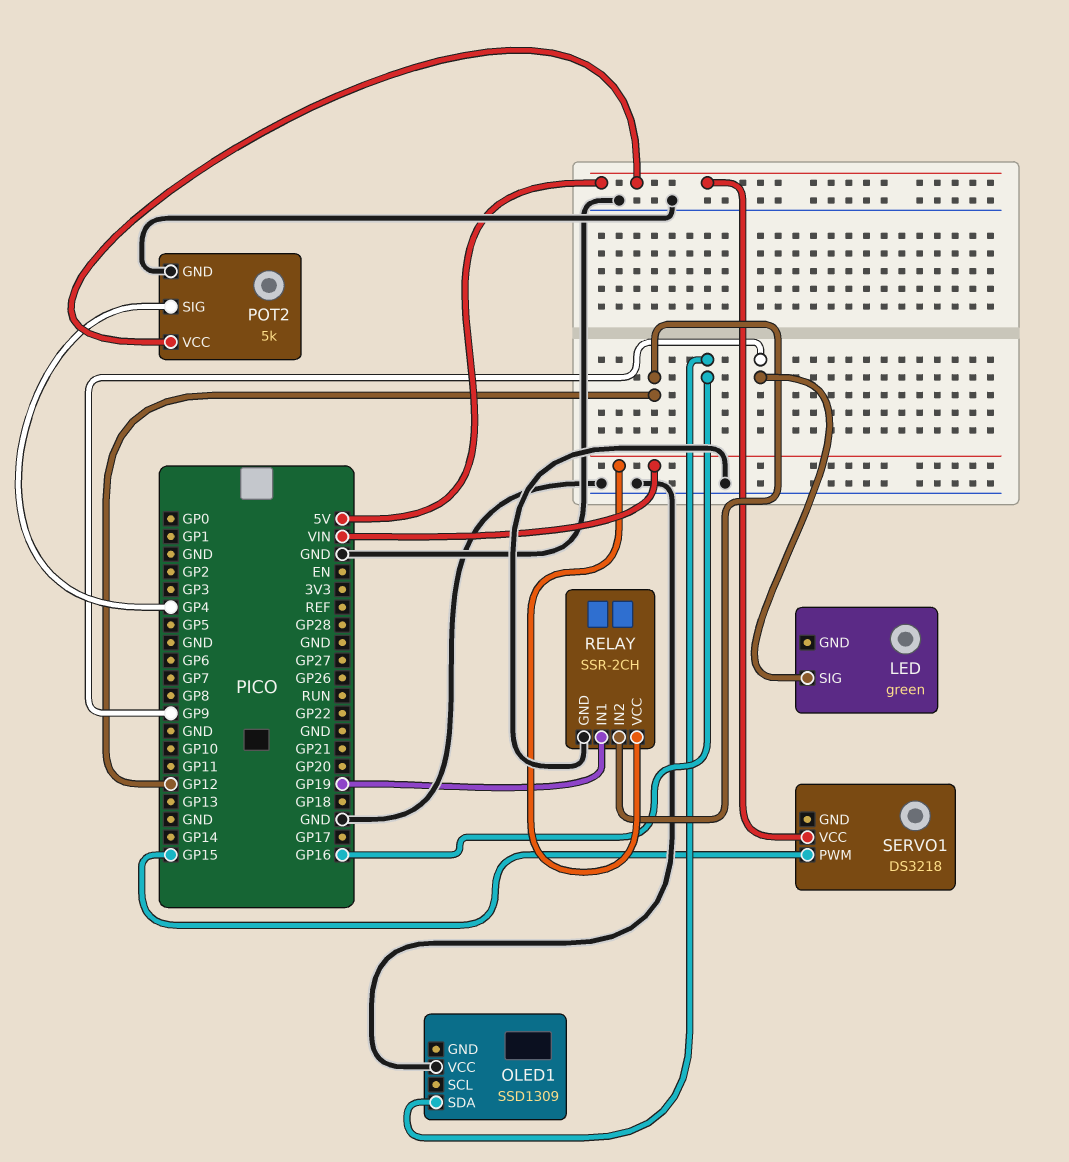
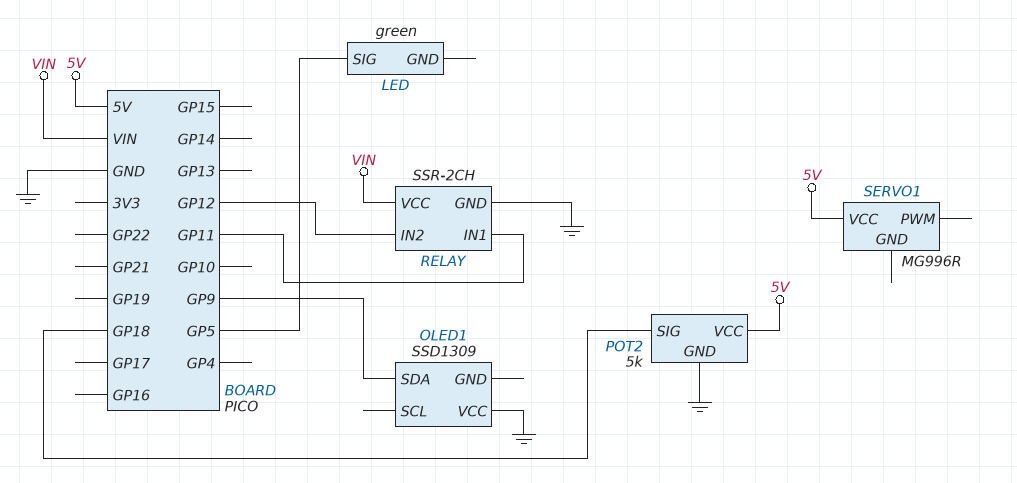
LED pin SIG: GP9 -> GP5
OLED1 pin SDA: GP16 -> GP9
POT2 pin SIG: GP4 -> GP18
RELAY pin IN1: GP19 -> GP11
SERVO1: DS3218 -> MG996R
SERVO1 pin PWM: GP15 -> none

